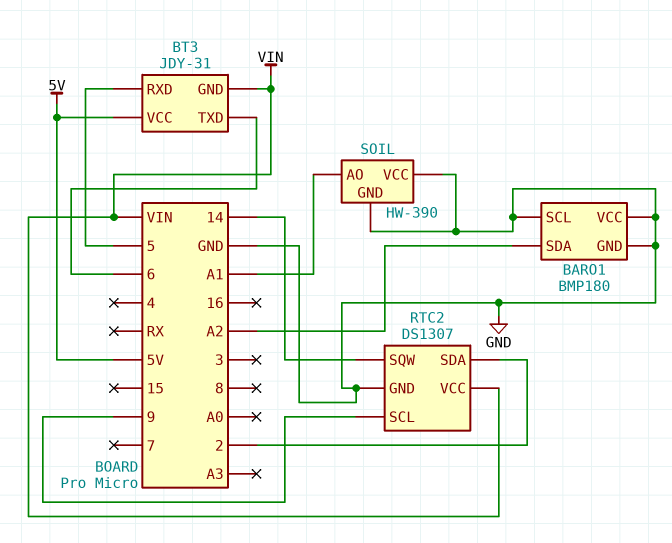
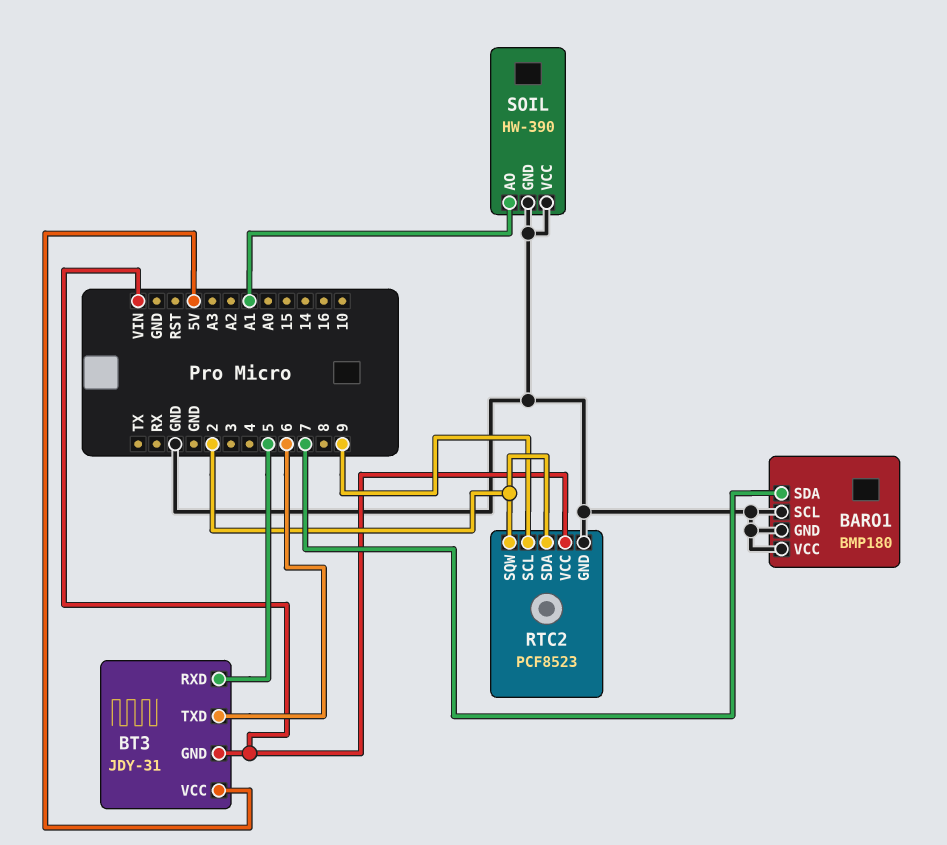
BARO1 pin SDA: A2 -> 7
RTC2: DS1307 -> PCF8523
RTC2 pin SQW: 14 -> 2

